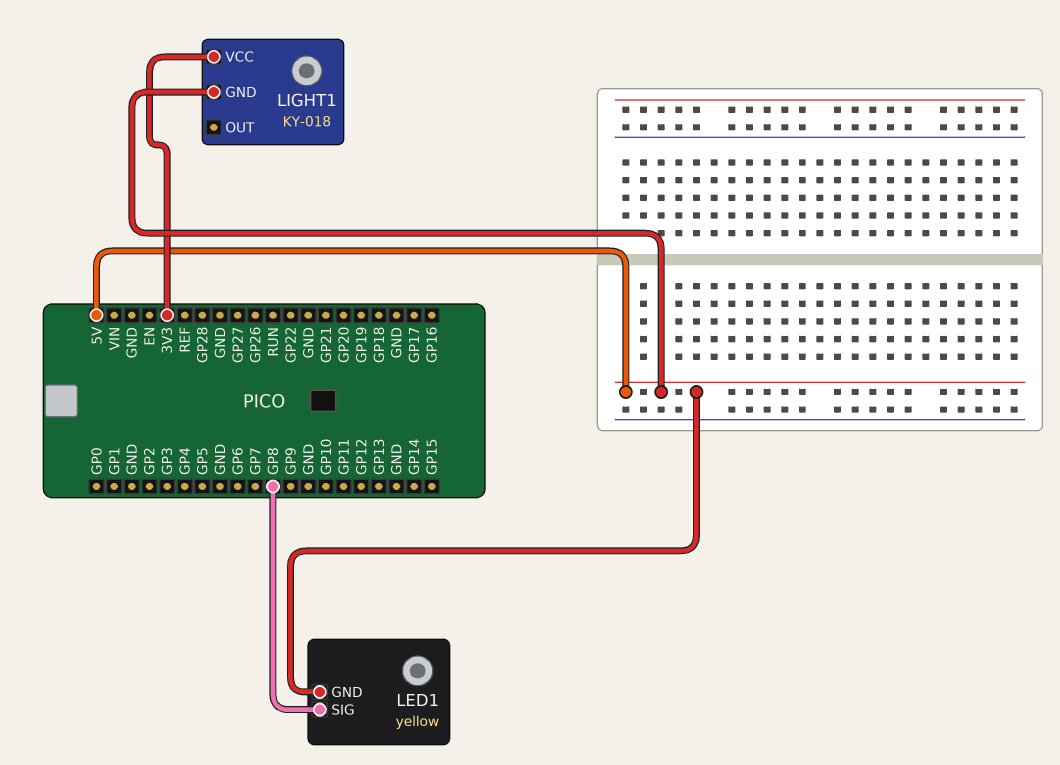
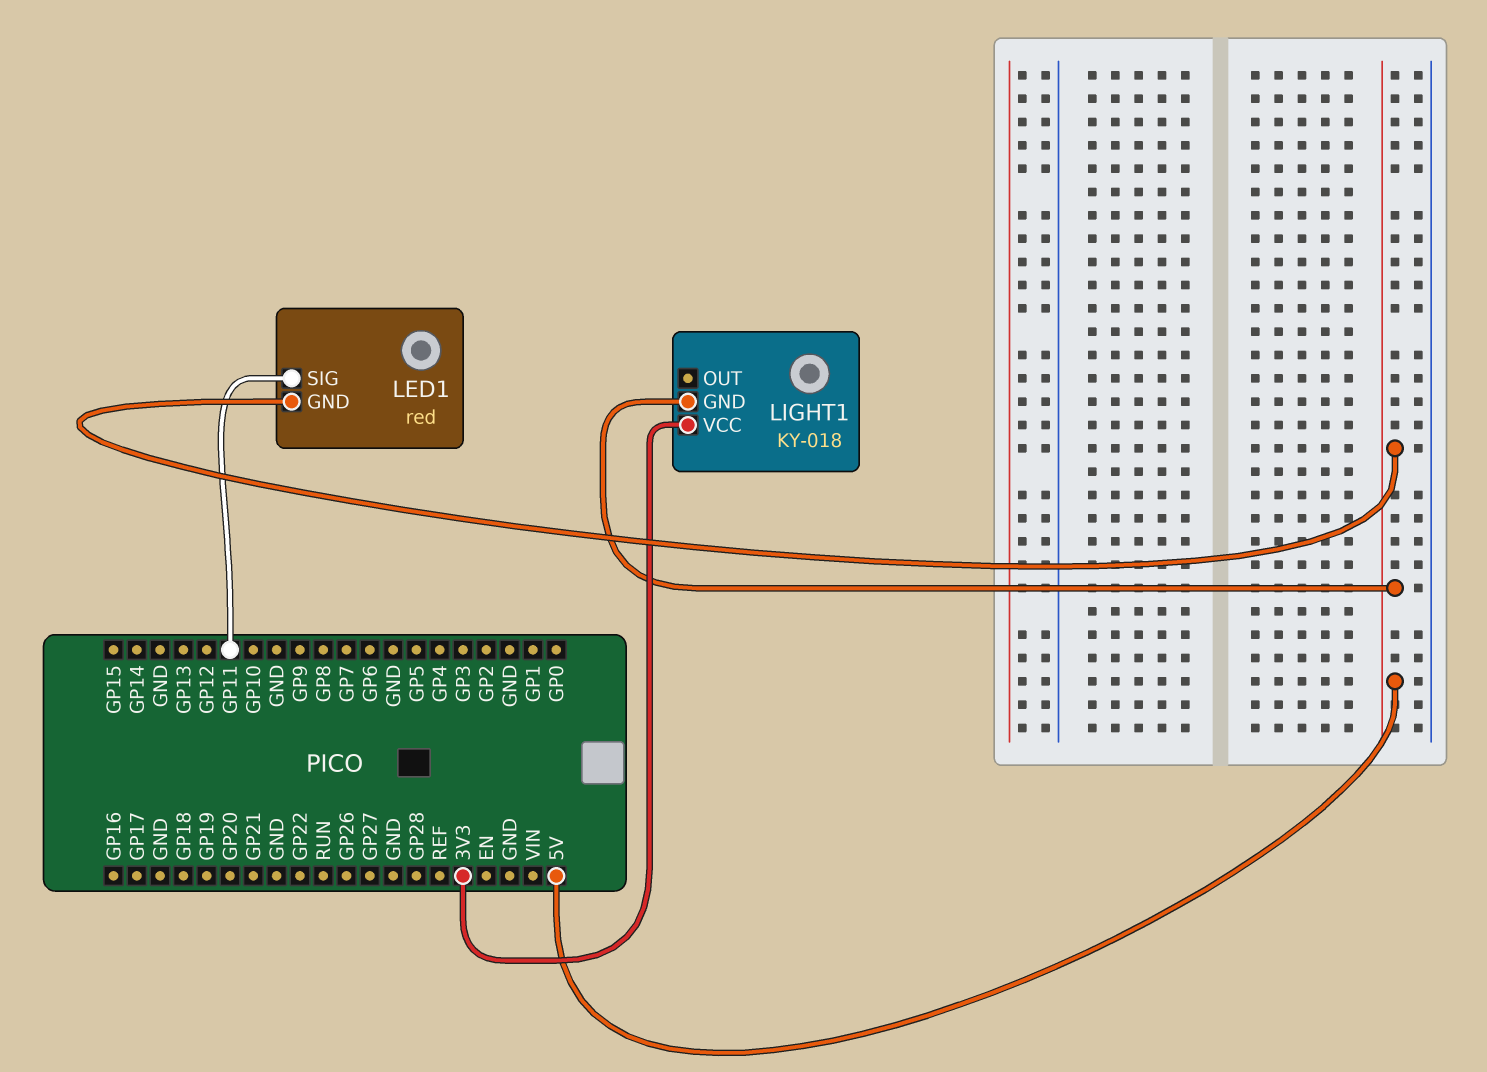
LED1: yellow -> red
LED1 pin SIG: GP8 -> GP11

